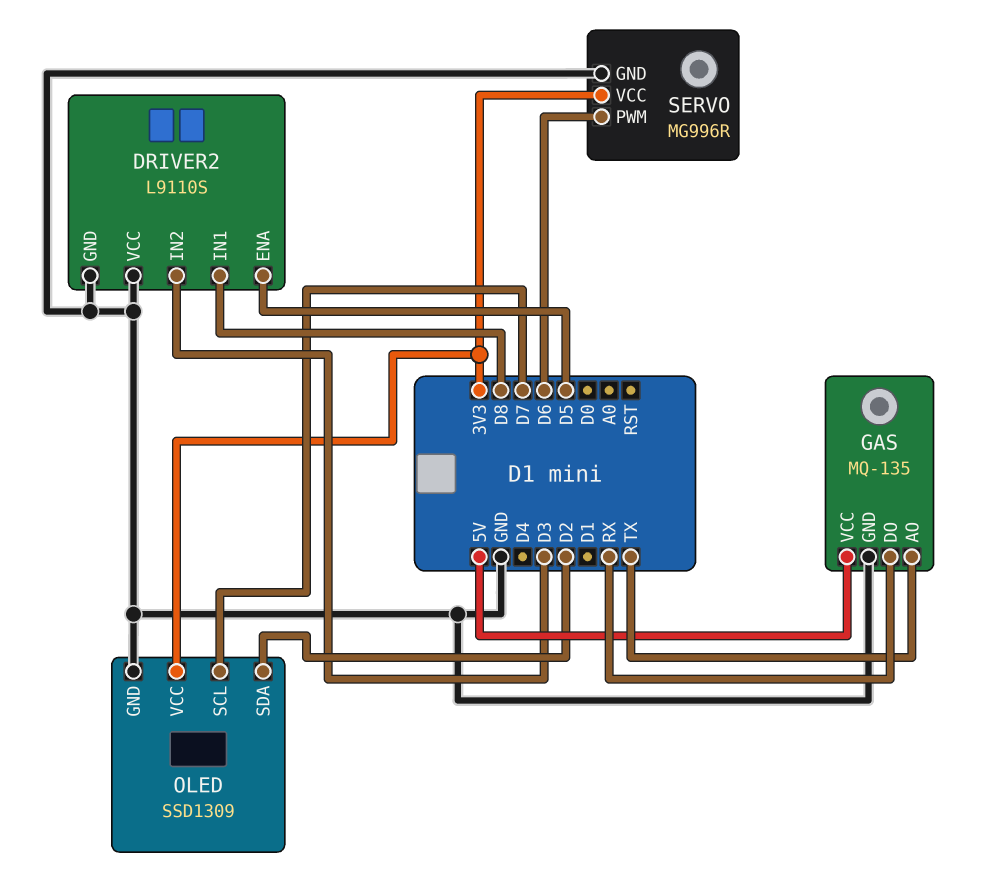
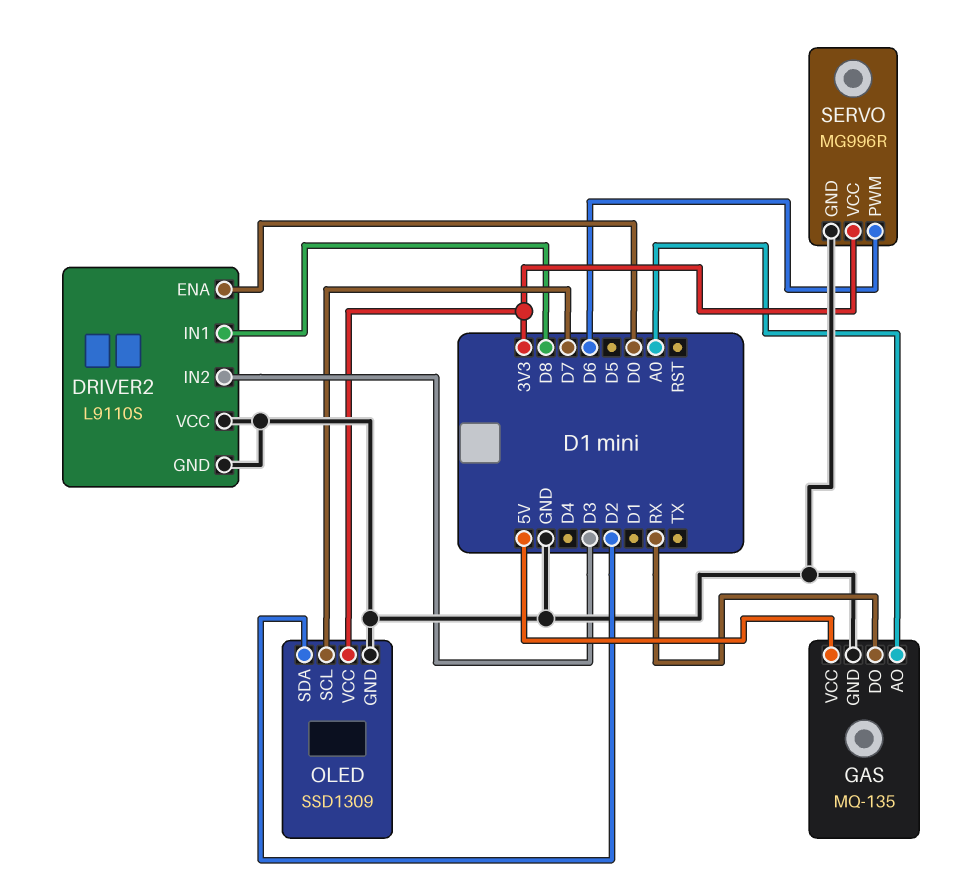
DRIVER2 pin ENA: D5 -> D0
GAS pin AO: TX -> A0

